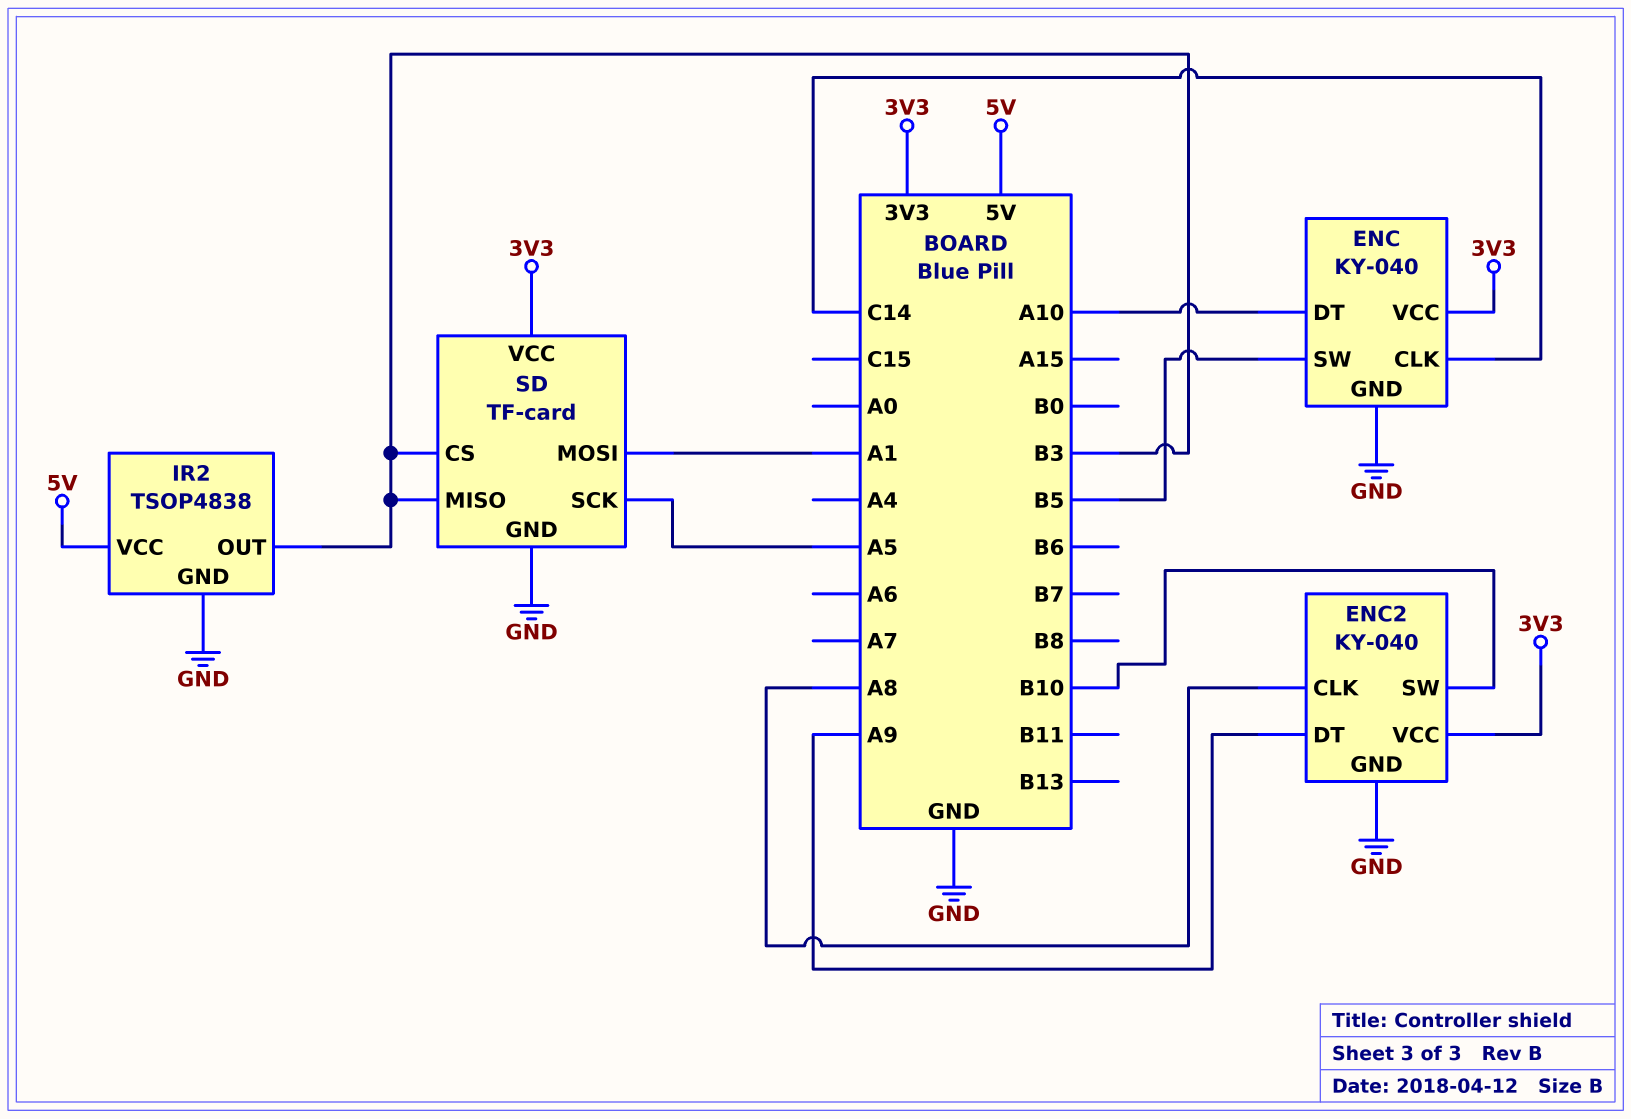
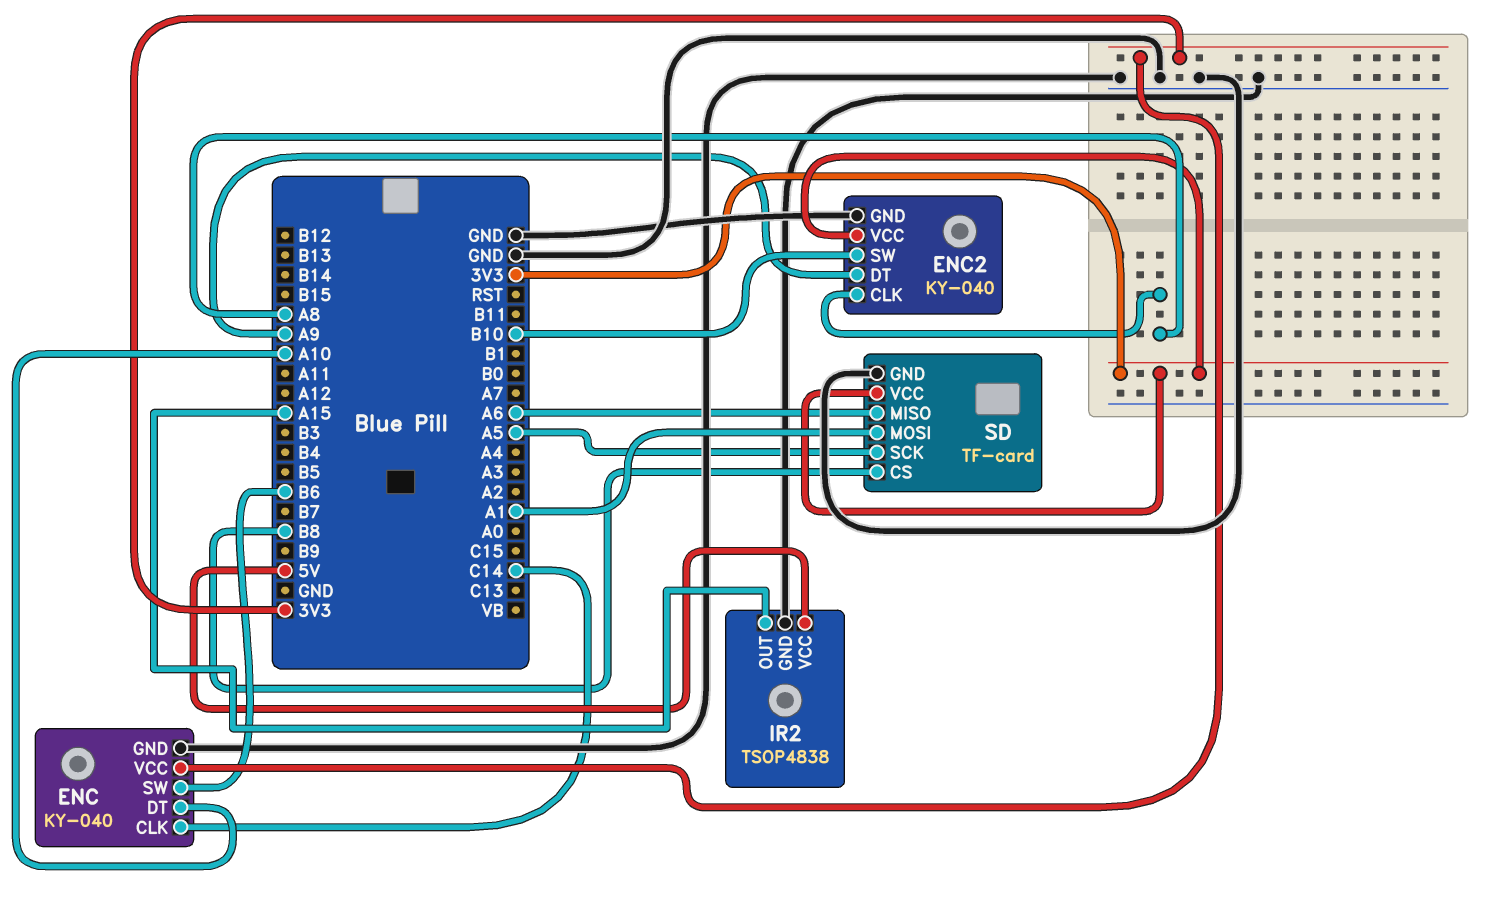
ENC pin SW: B5 -> B6
IR2 pin OUT: B3 -> A15
SD pin CS: B3 -> B8
SD pin MISO: B3 -> A6

